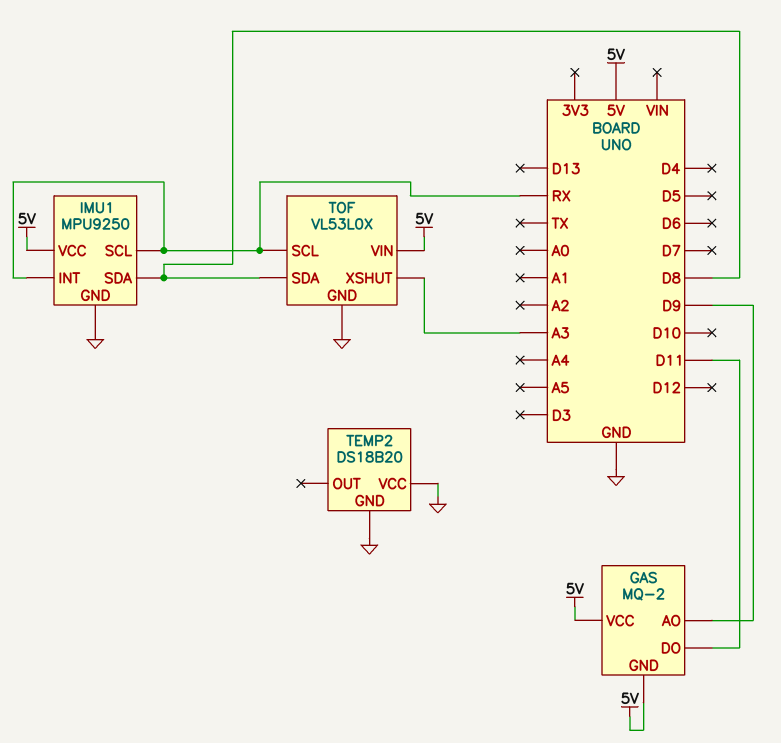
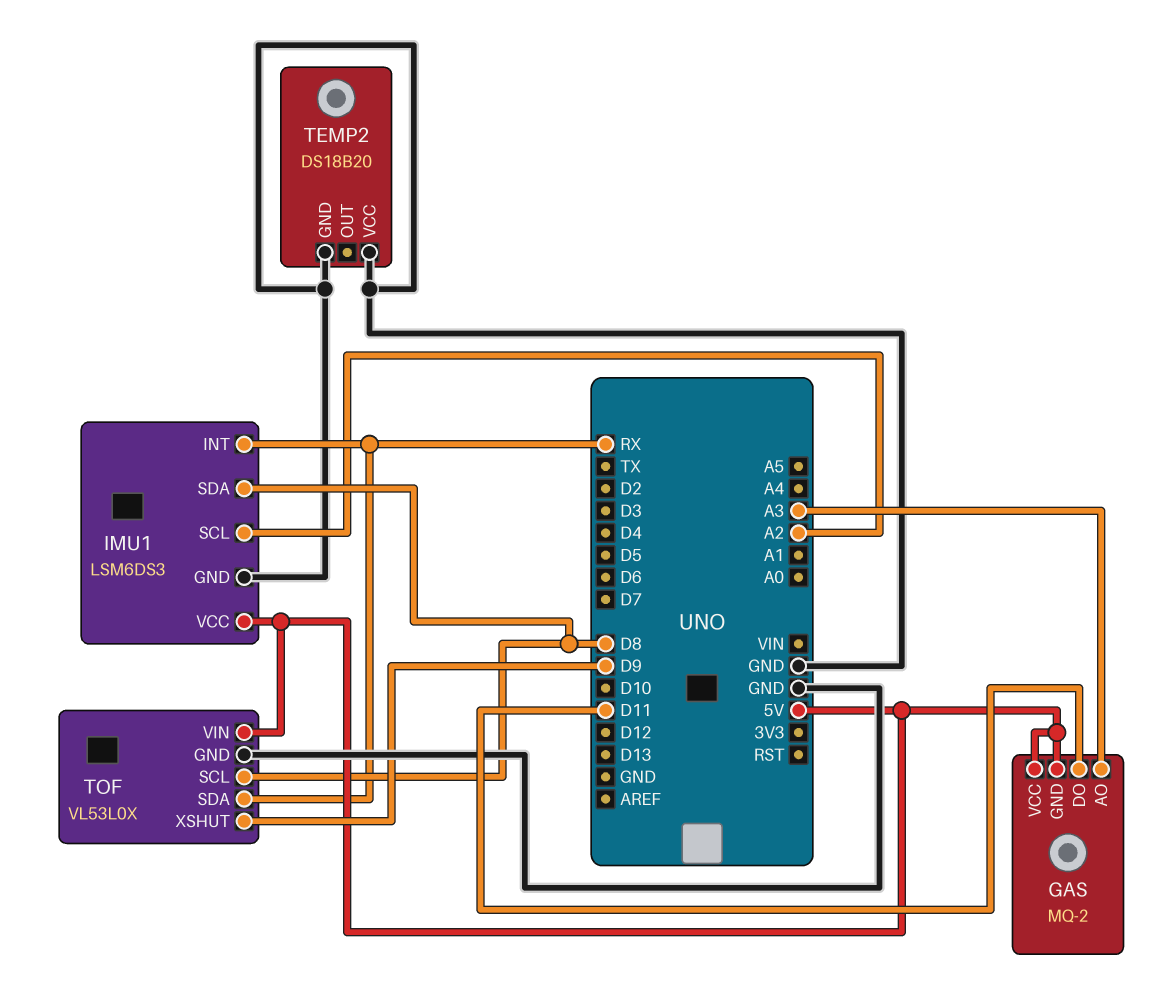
GAS pin AO: D9 -> A3
IMU1: MPU9250 -> LSM6DS3
IMU1 pin SCL: RX -> A2
TOF pin SCL: RX -> D8
TOF pin SDA: D8 -> RX
TOF pin XSHUT: A3 -> D9

